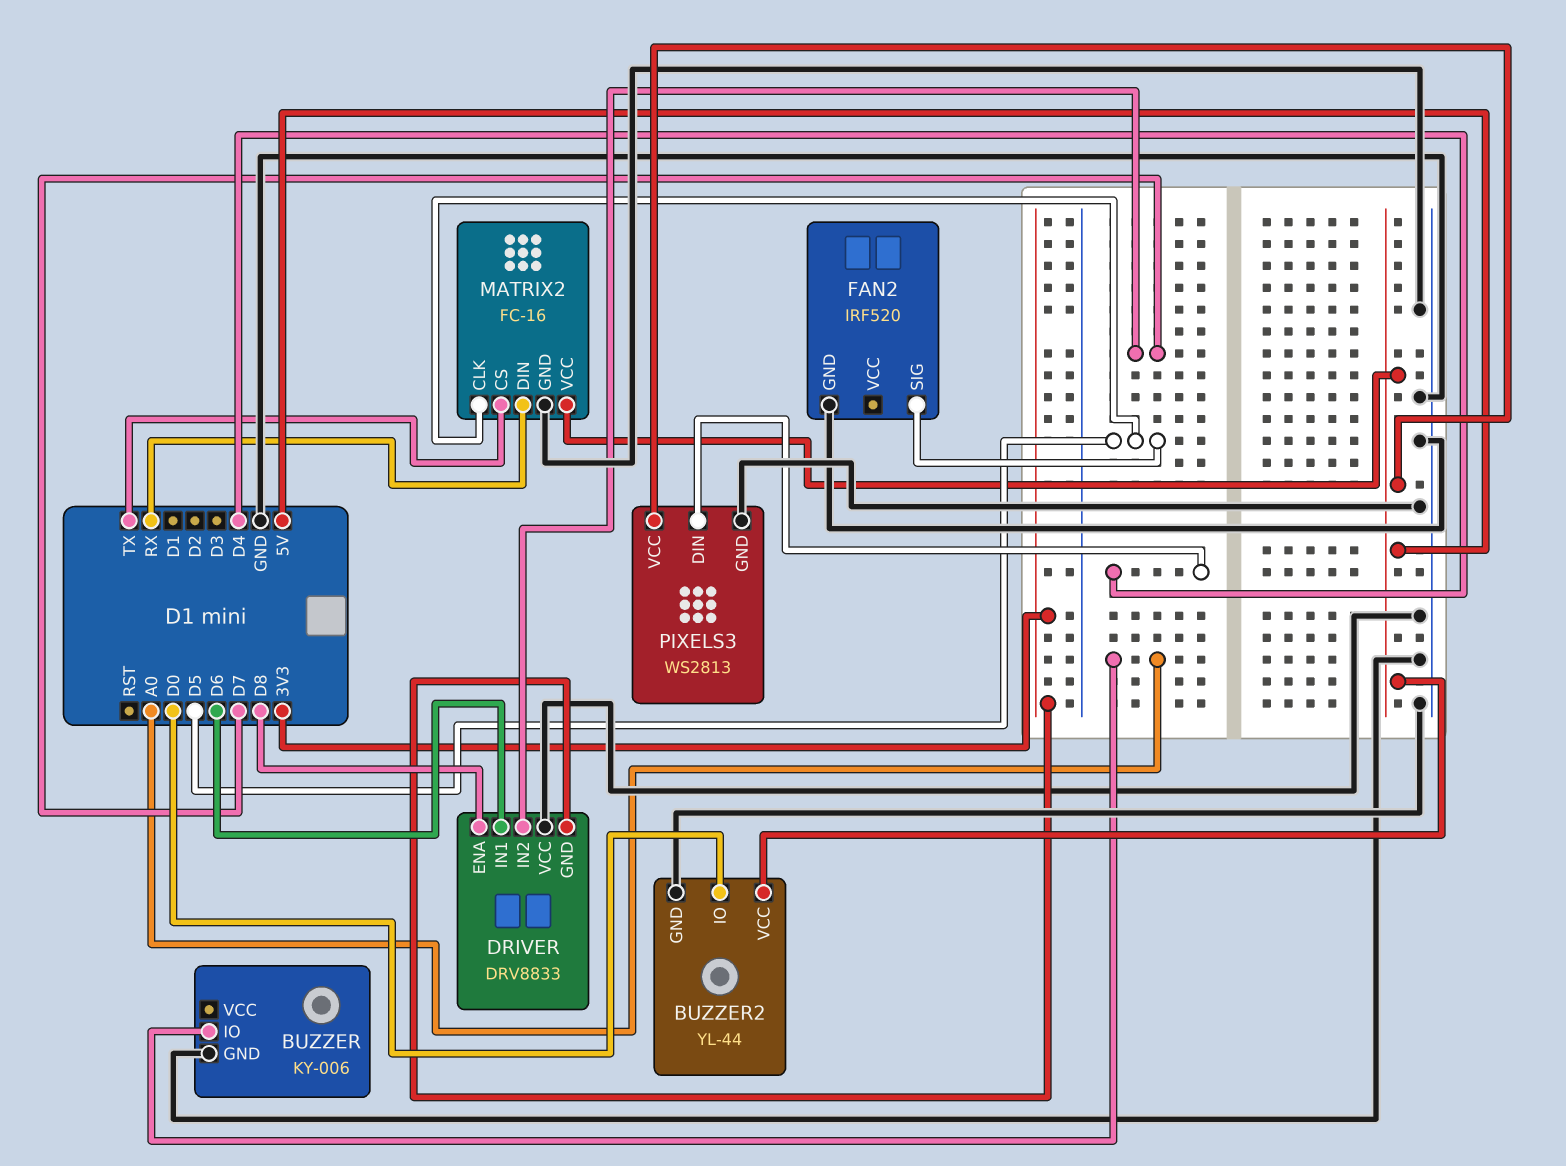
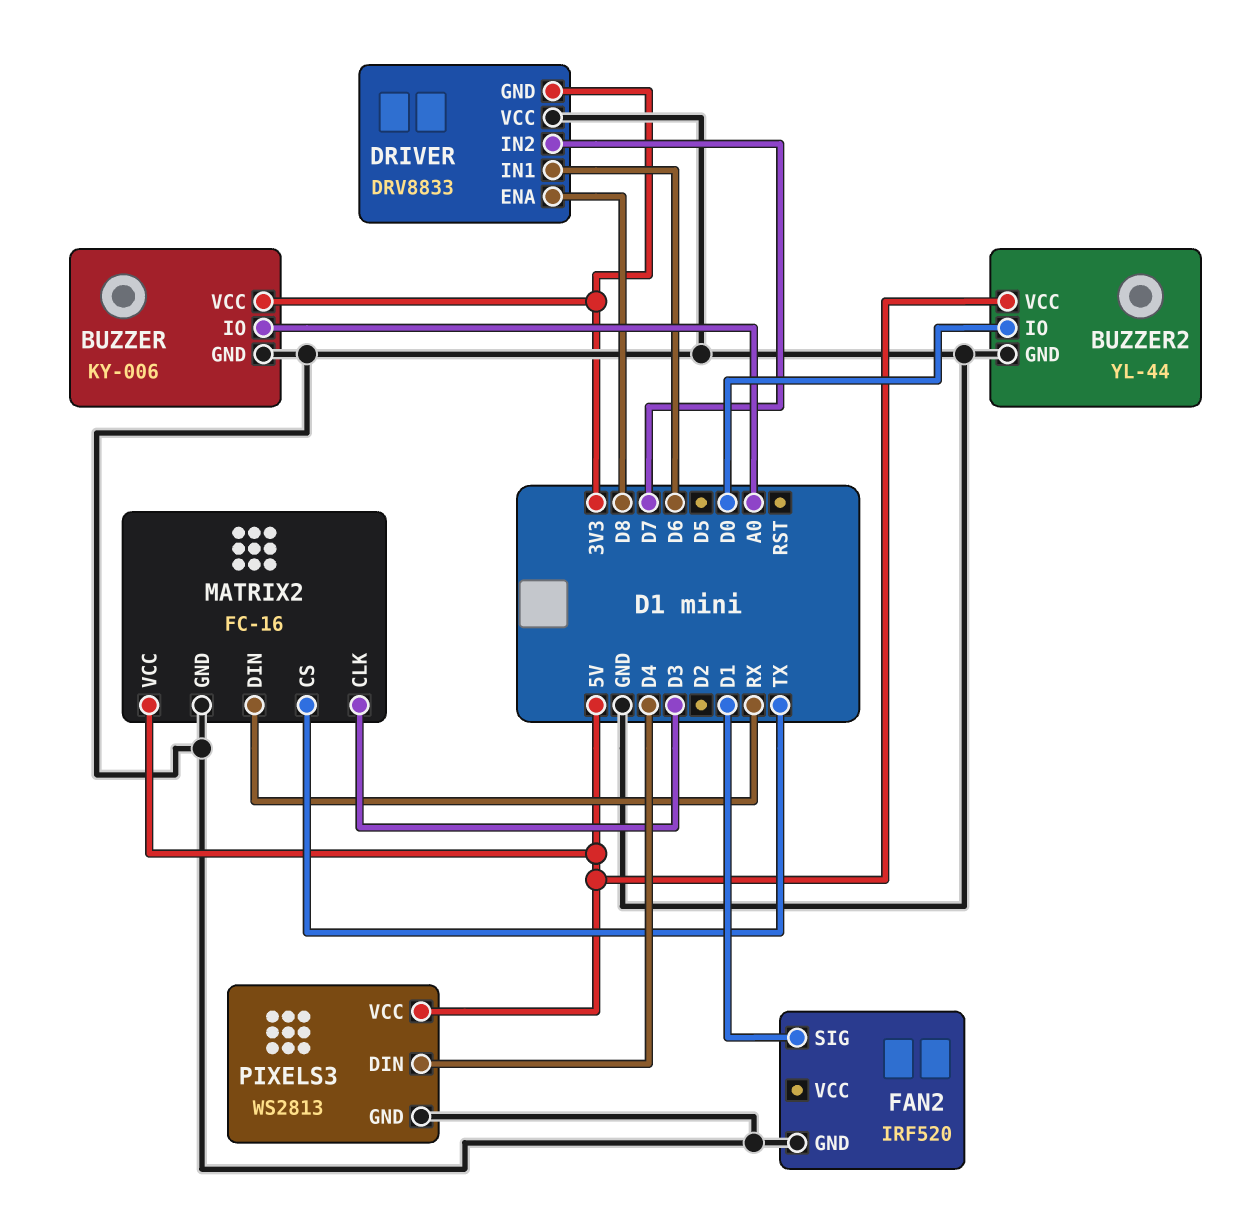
BUZZER pin VCC: none -> 3V3
FAN2 pin SIG: D5 -> D1
MATRIX2 pin CLK: D5 -> D3

